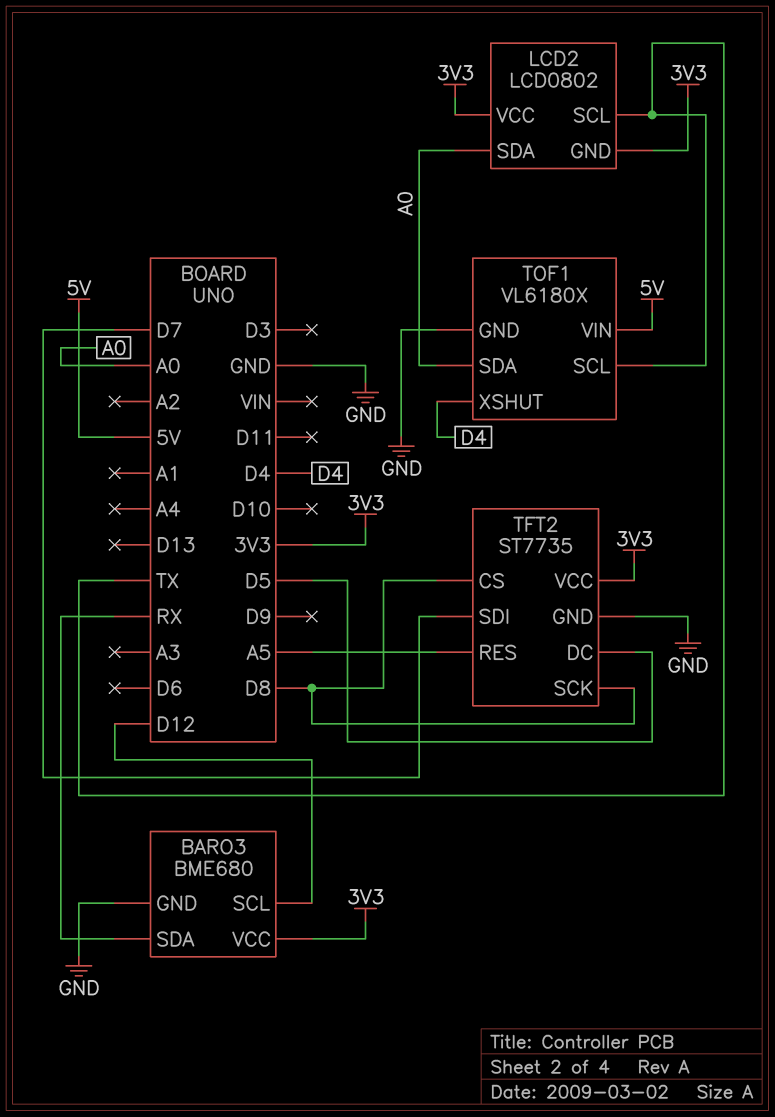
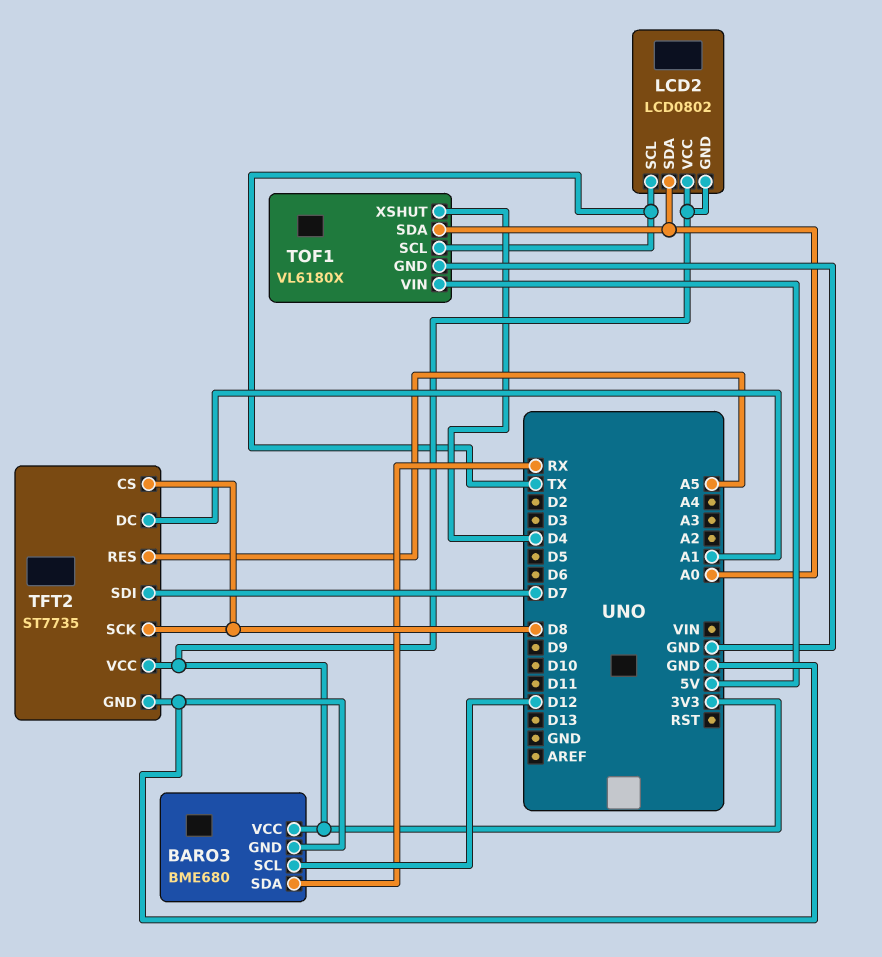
TFT2 pin DC: D5 -> A1

